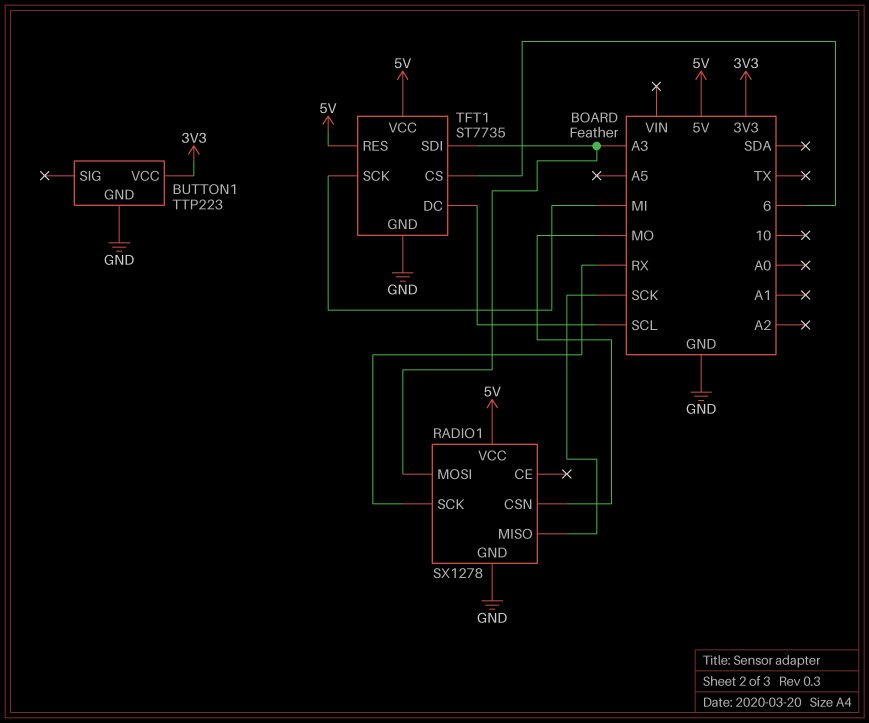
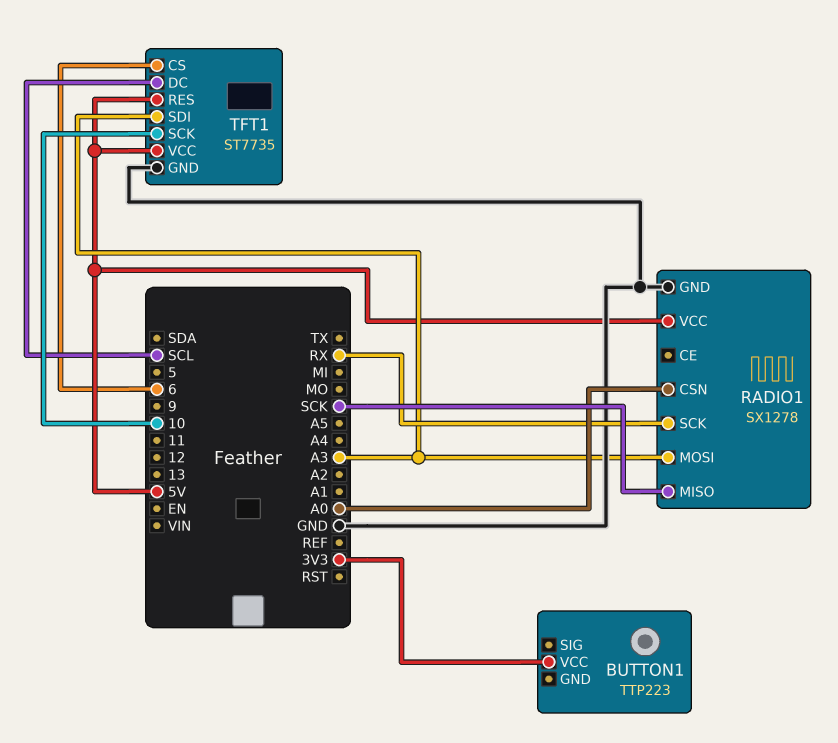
BUTTON1 pin GND: GND -> none
RADIO1 pin CSN: MO -> A0
TFT1 pin SCK: MI -> 10

